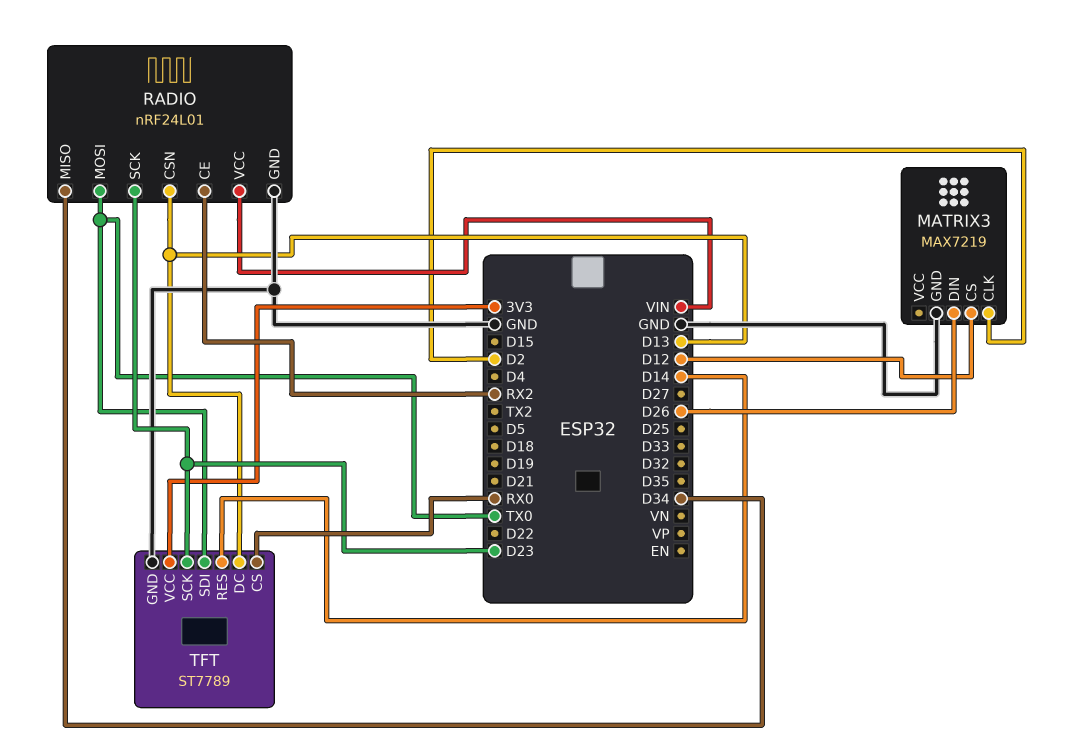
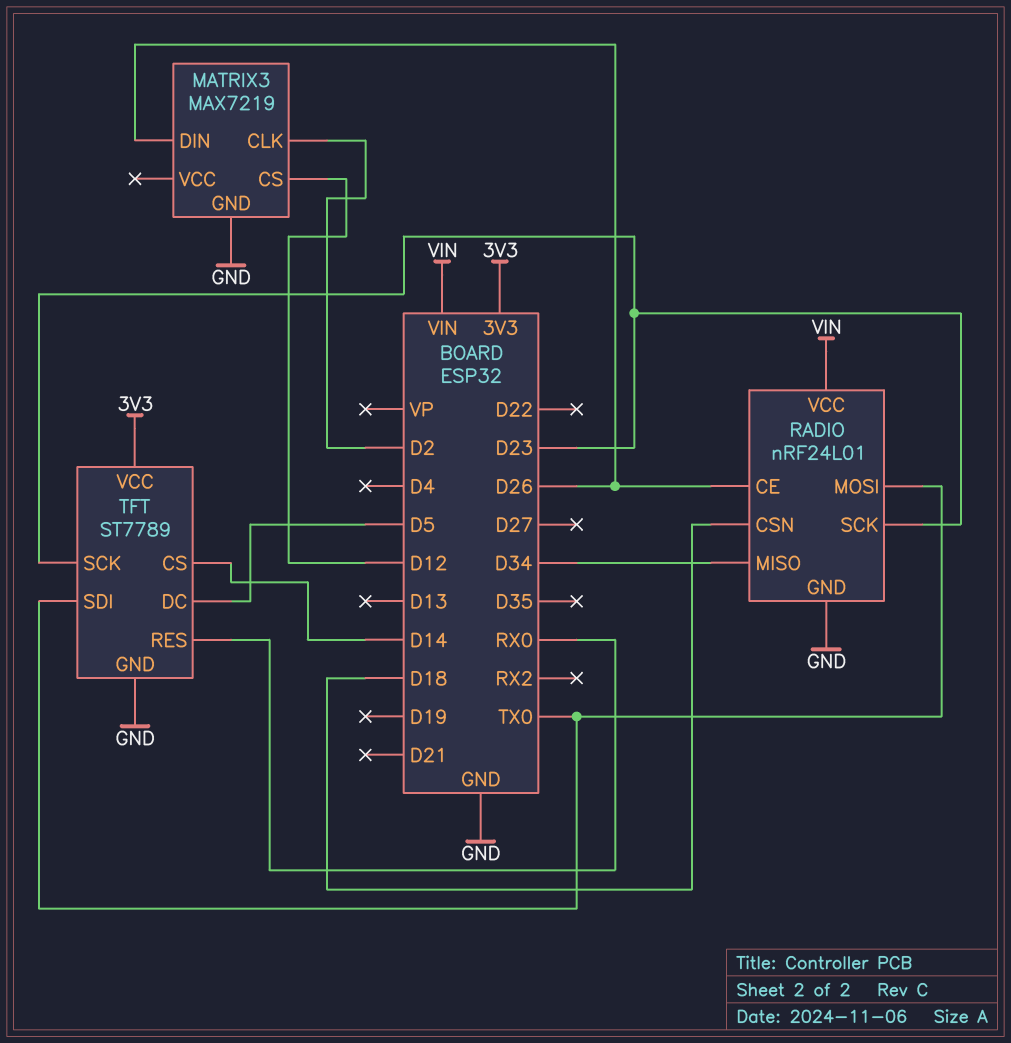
RADIO pin CE: RX2 -> D26
RADIO pin CSN: D13 -> D18
TFT pin CS: RX0 -> D14
TFT pin DC: D13 -> D5
TFT pin RES: D14 -> RX0

